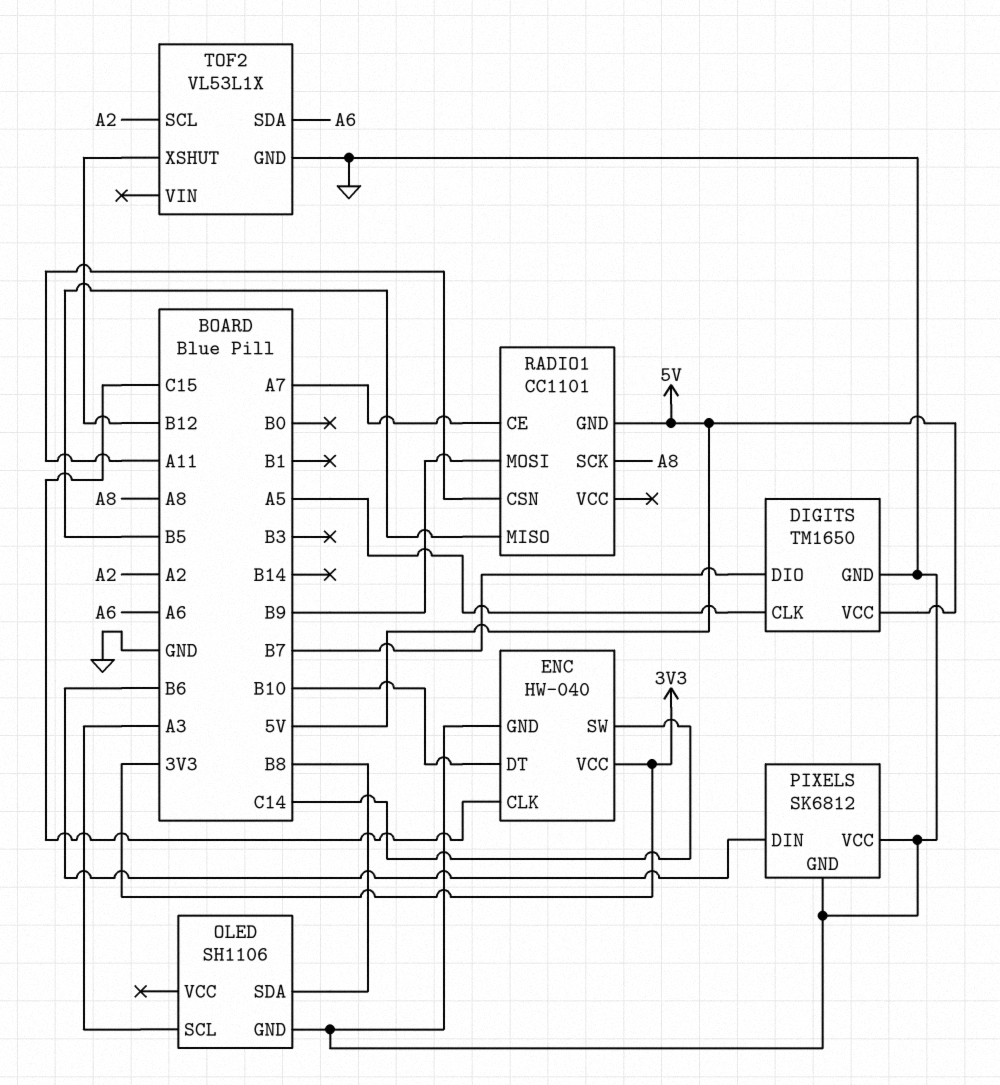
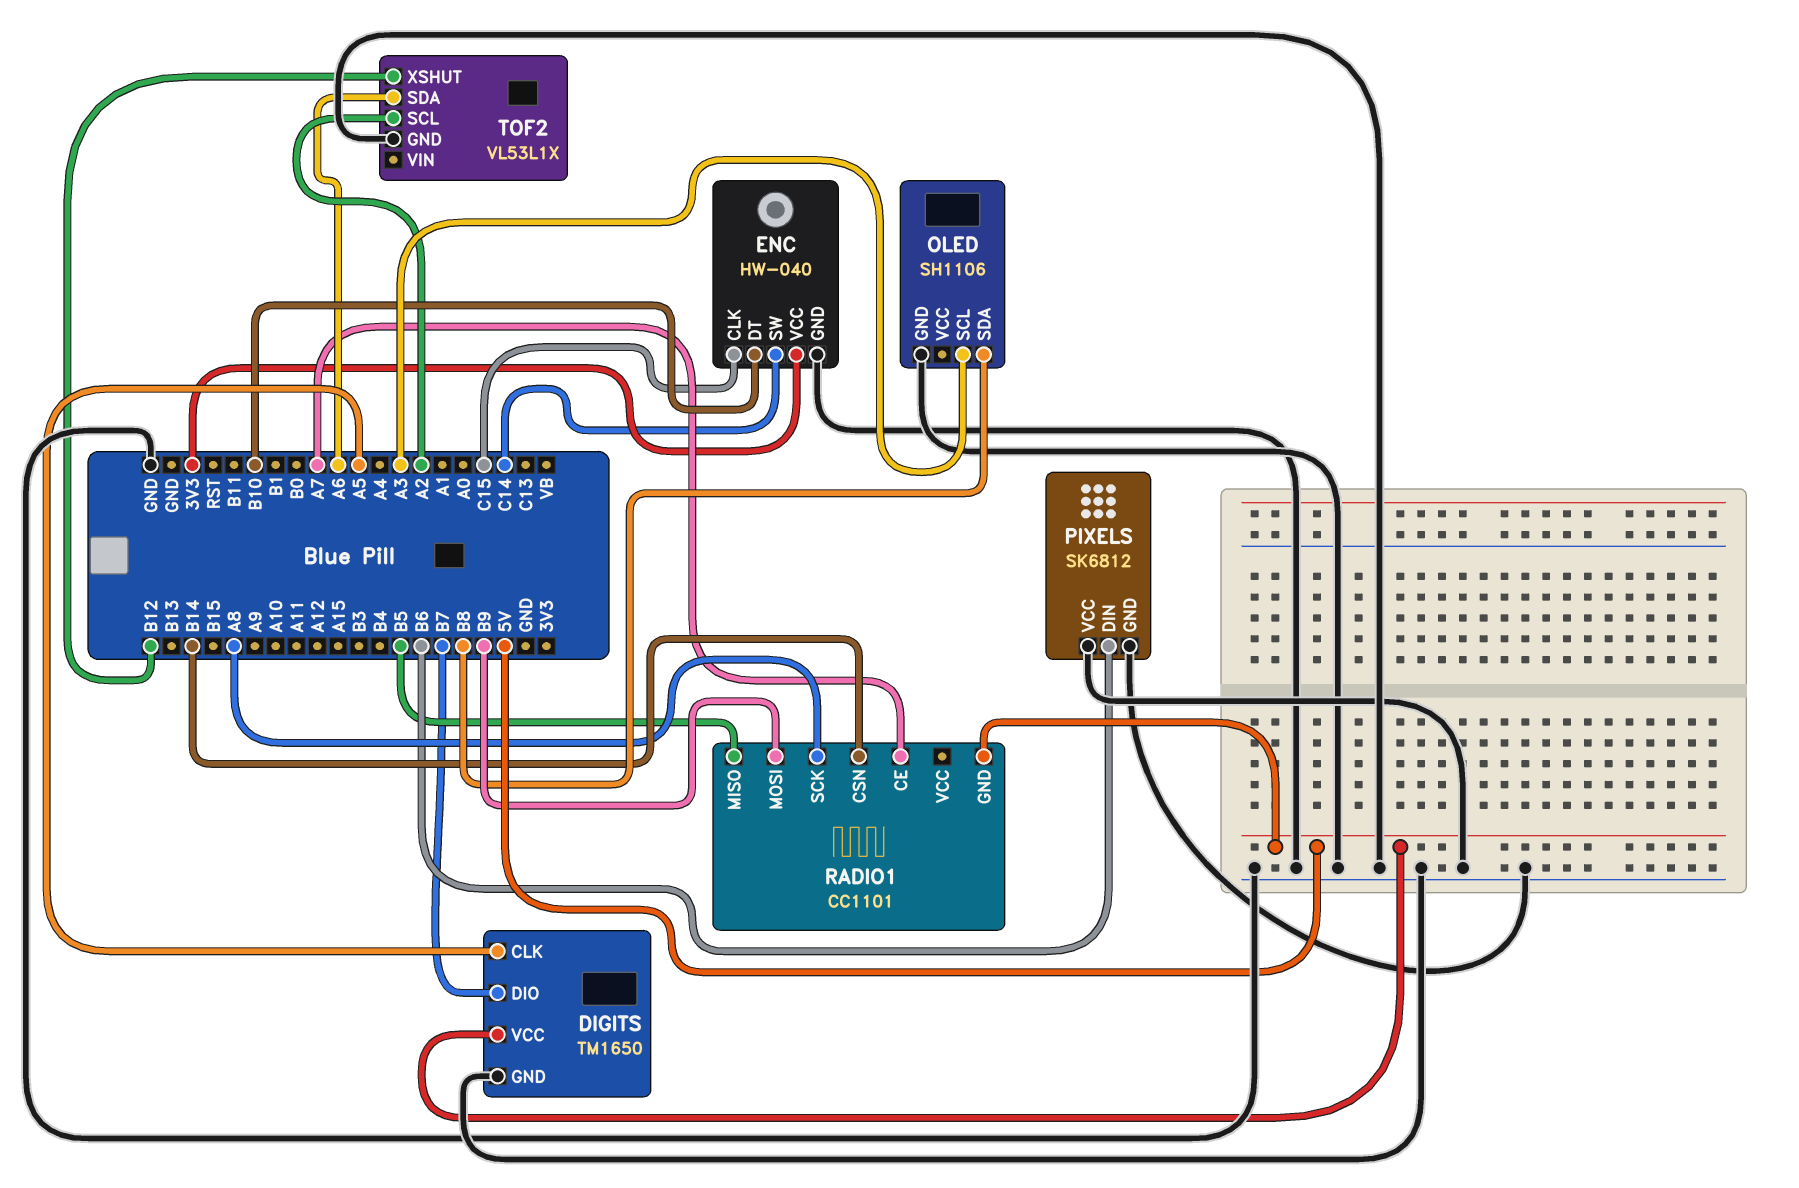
RADIO1 pin CSN: A11 -> B14

